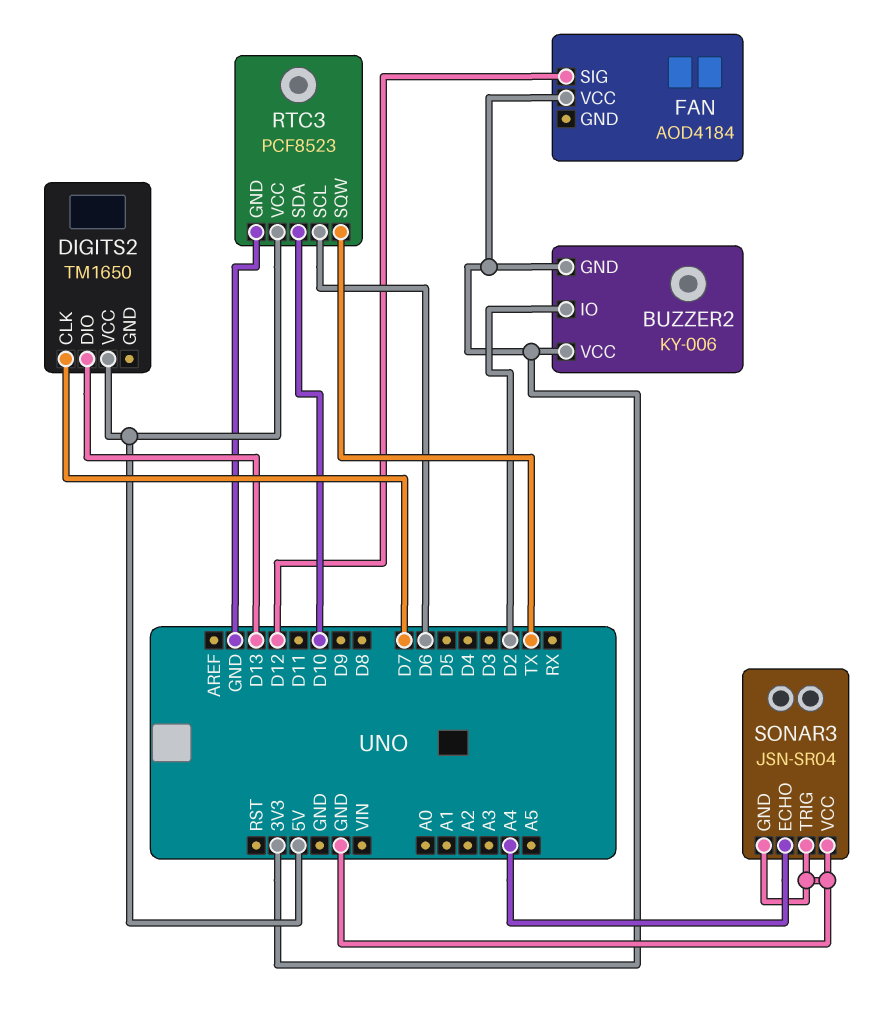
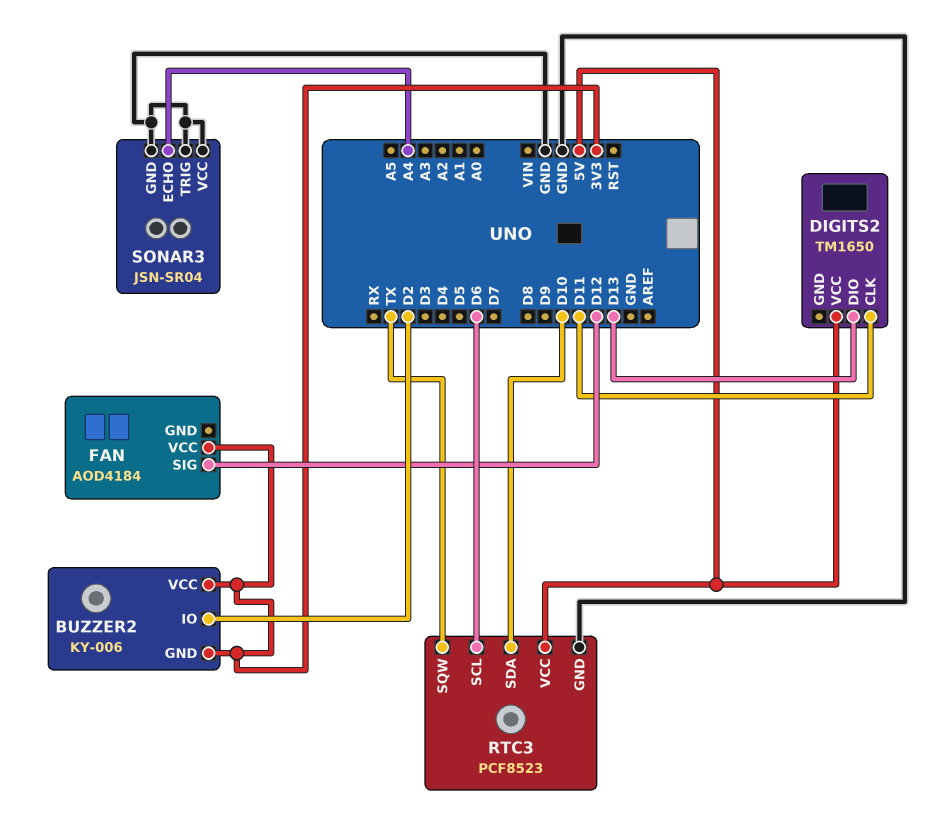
DIGITS2 pin CLK: D7 -> D11

